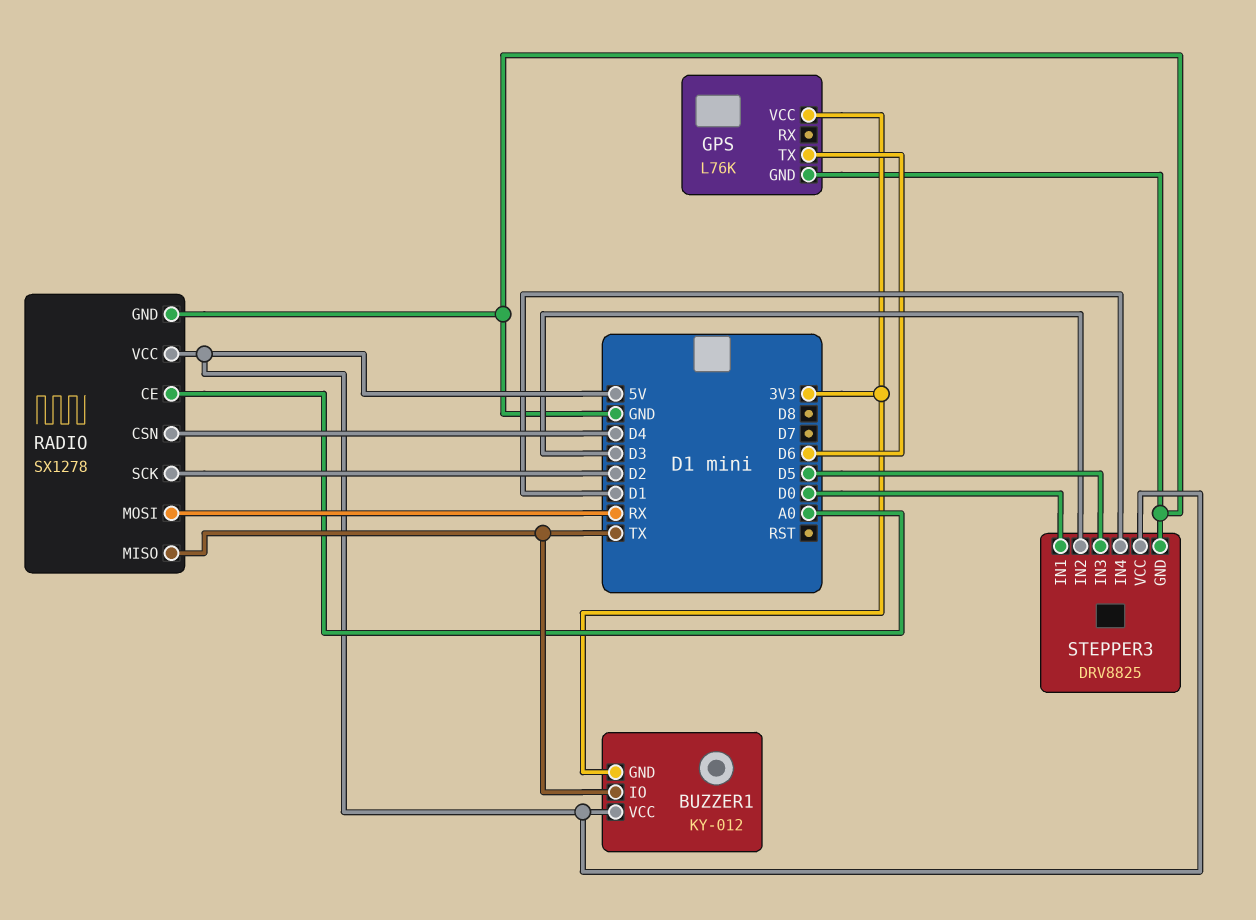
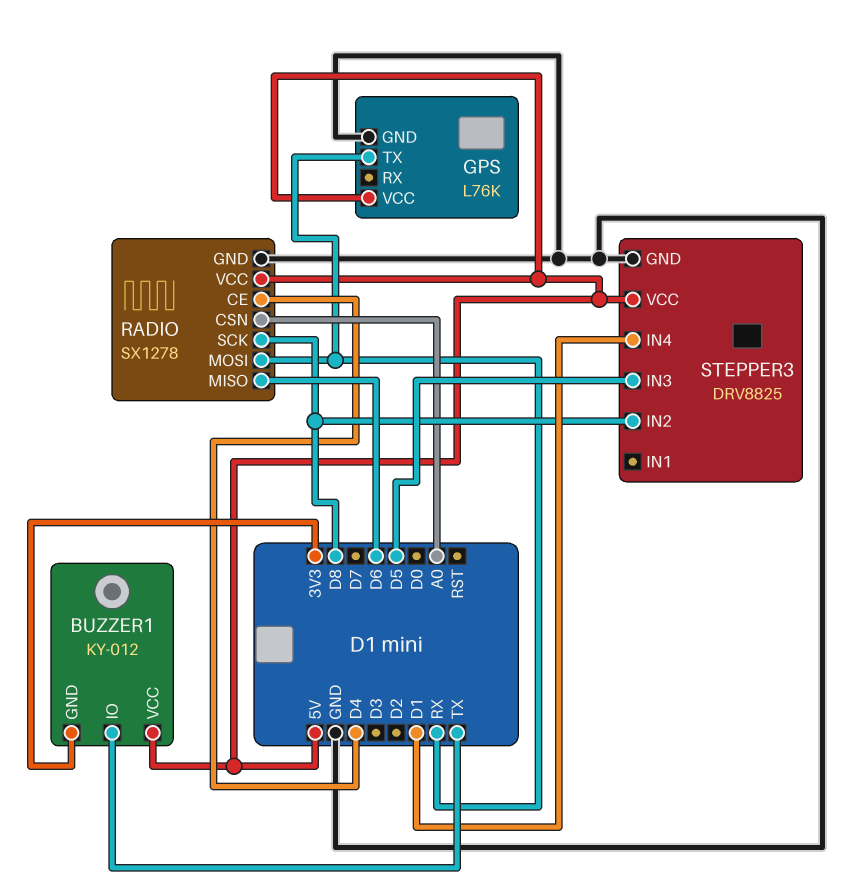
GPS pin TX: D6 -> RX
GPS pin VCC: 3V3 -> 5V
RADIO pin CE: A0 -> D4
RADIO pin CSN: D4 -> A0
RADIO pin MISO: TX -> D6
RADIO pin SCK: D2 -> D8
STEPPER3 pin IN1: D0 -> none
STEPPER3 pin IN2: D3 -> D8

